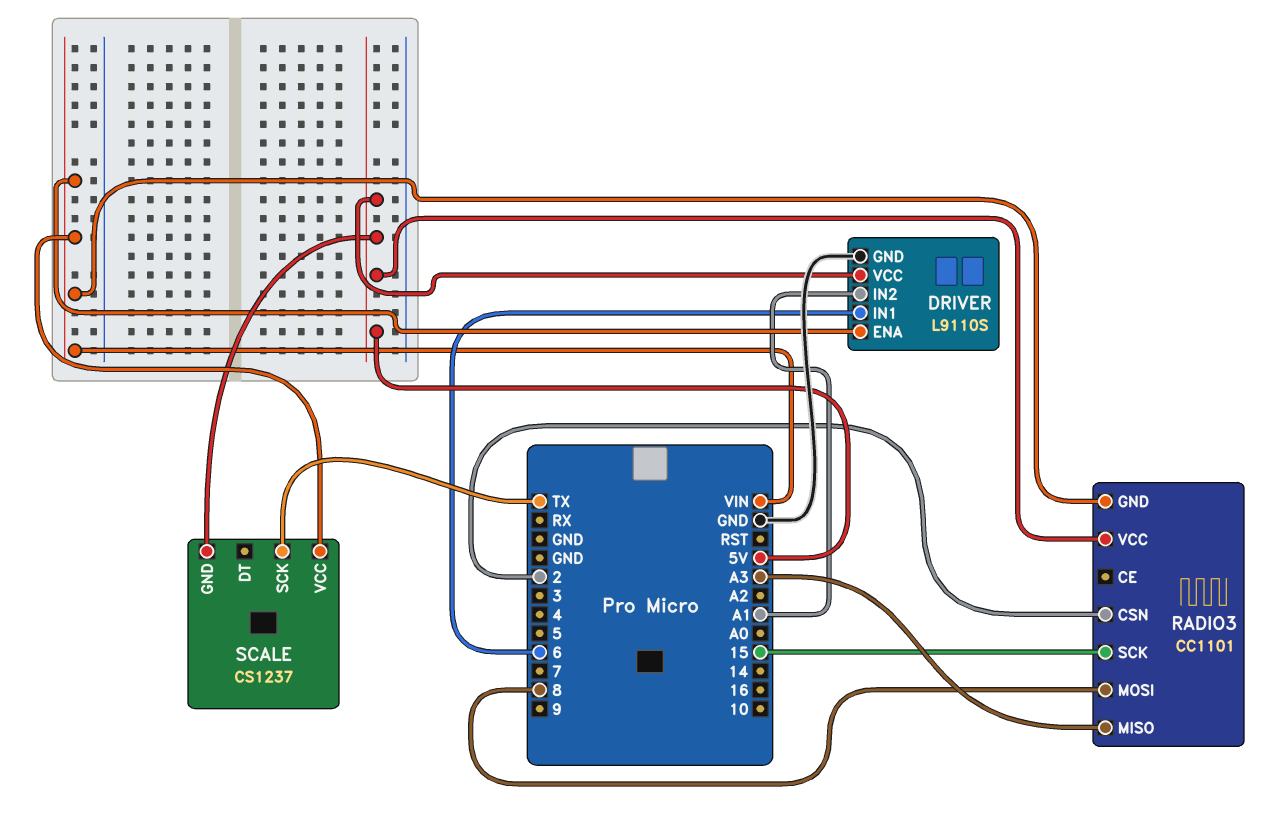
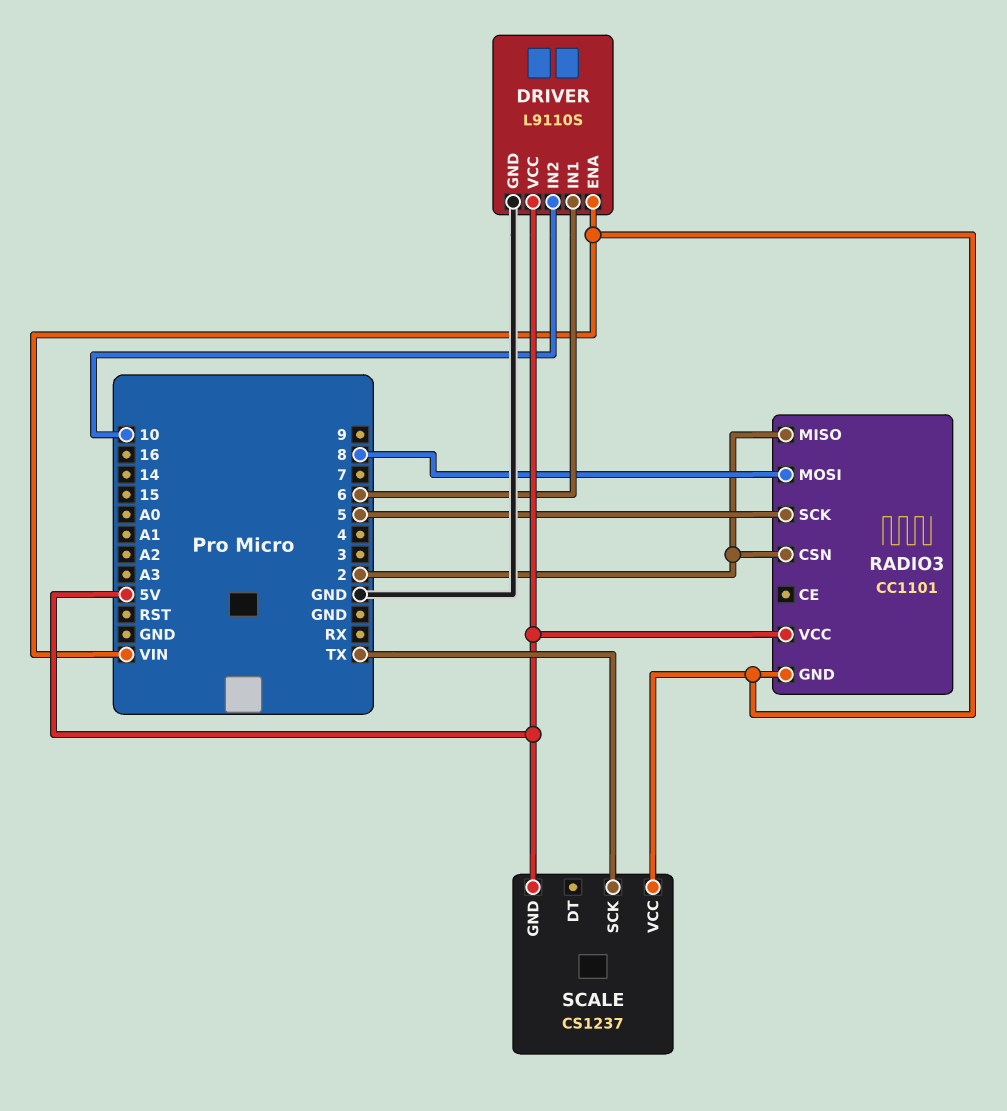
DRIVER pin IN2: A1 -> 10
RADIO3 pin MISO: A3 -> 2
RADIO3 pin SCK: 15 -> 5

